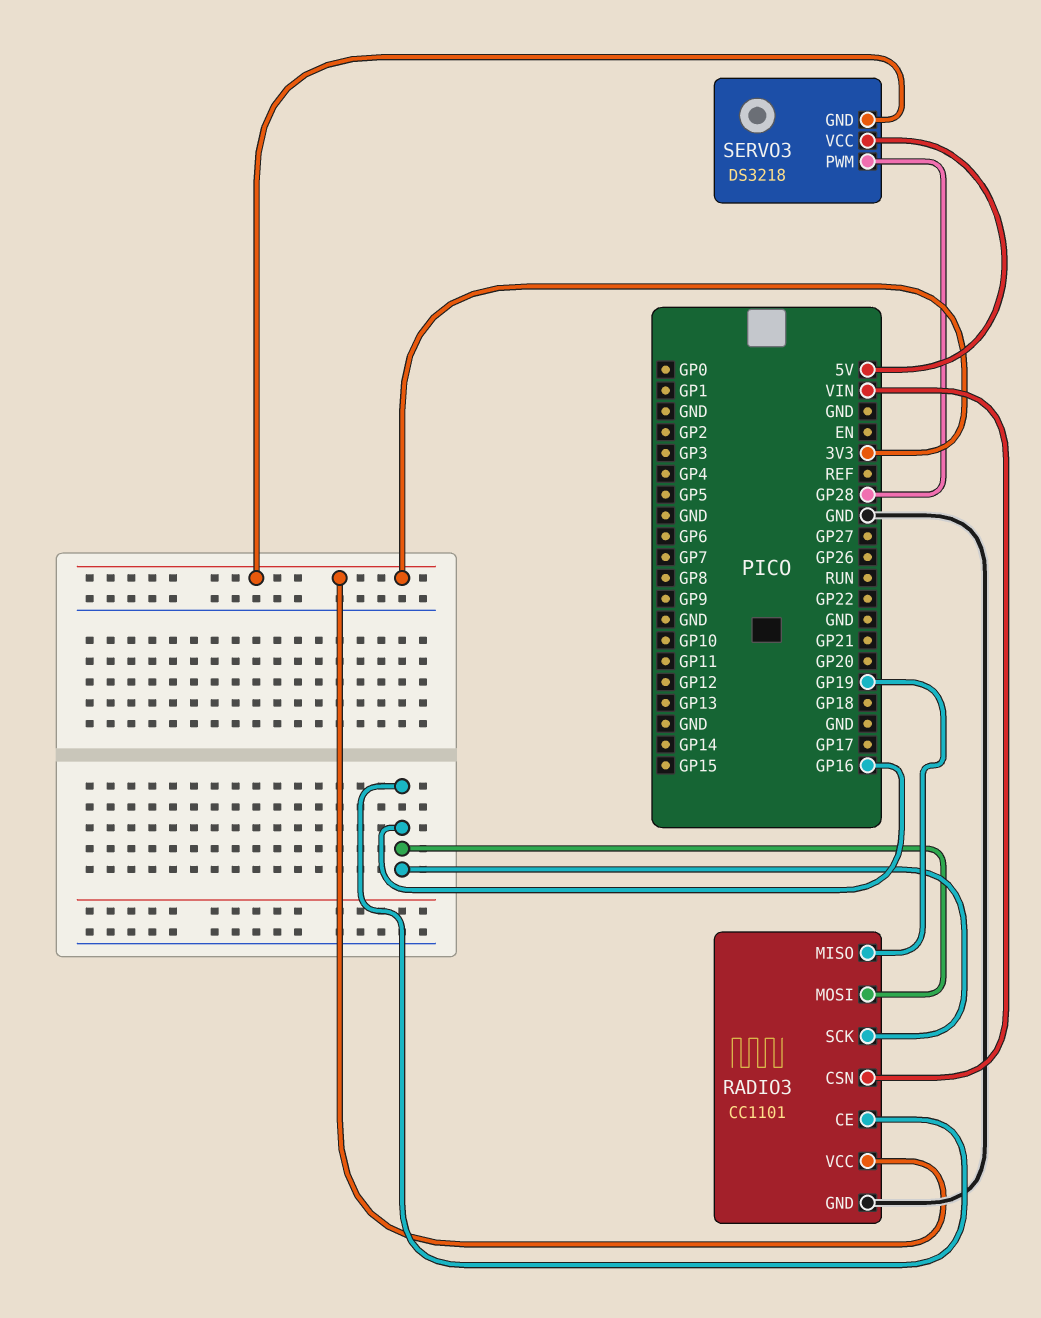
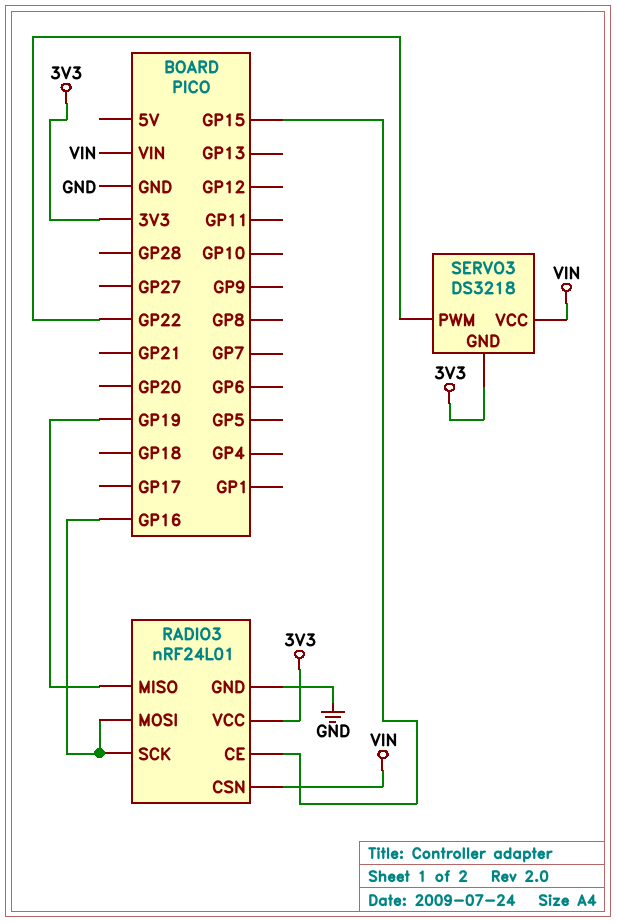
RADIO3: CC1101 -> nRF24L01
RADIO3 pin CE: GP16 -> GP15
SERVO3 pin PWM: GP28 -> GP22
SERVO3 pin VCC: 5V -> VIN

